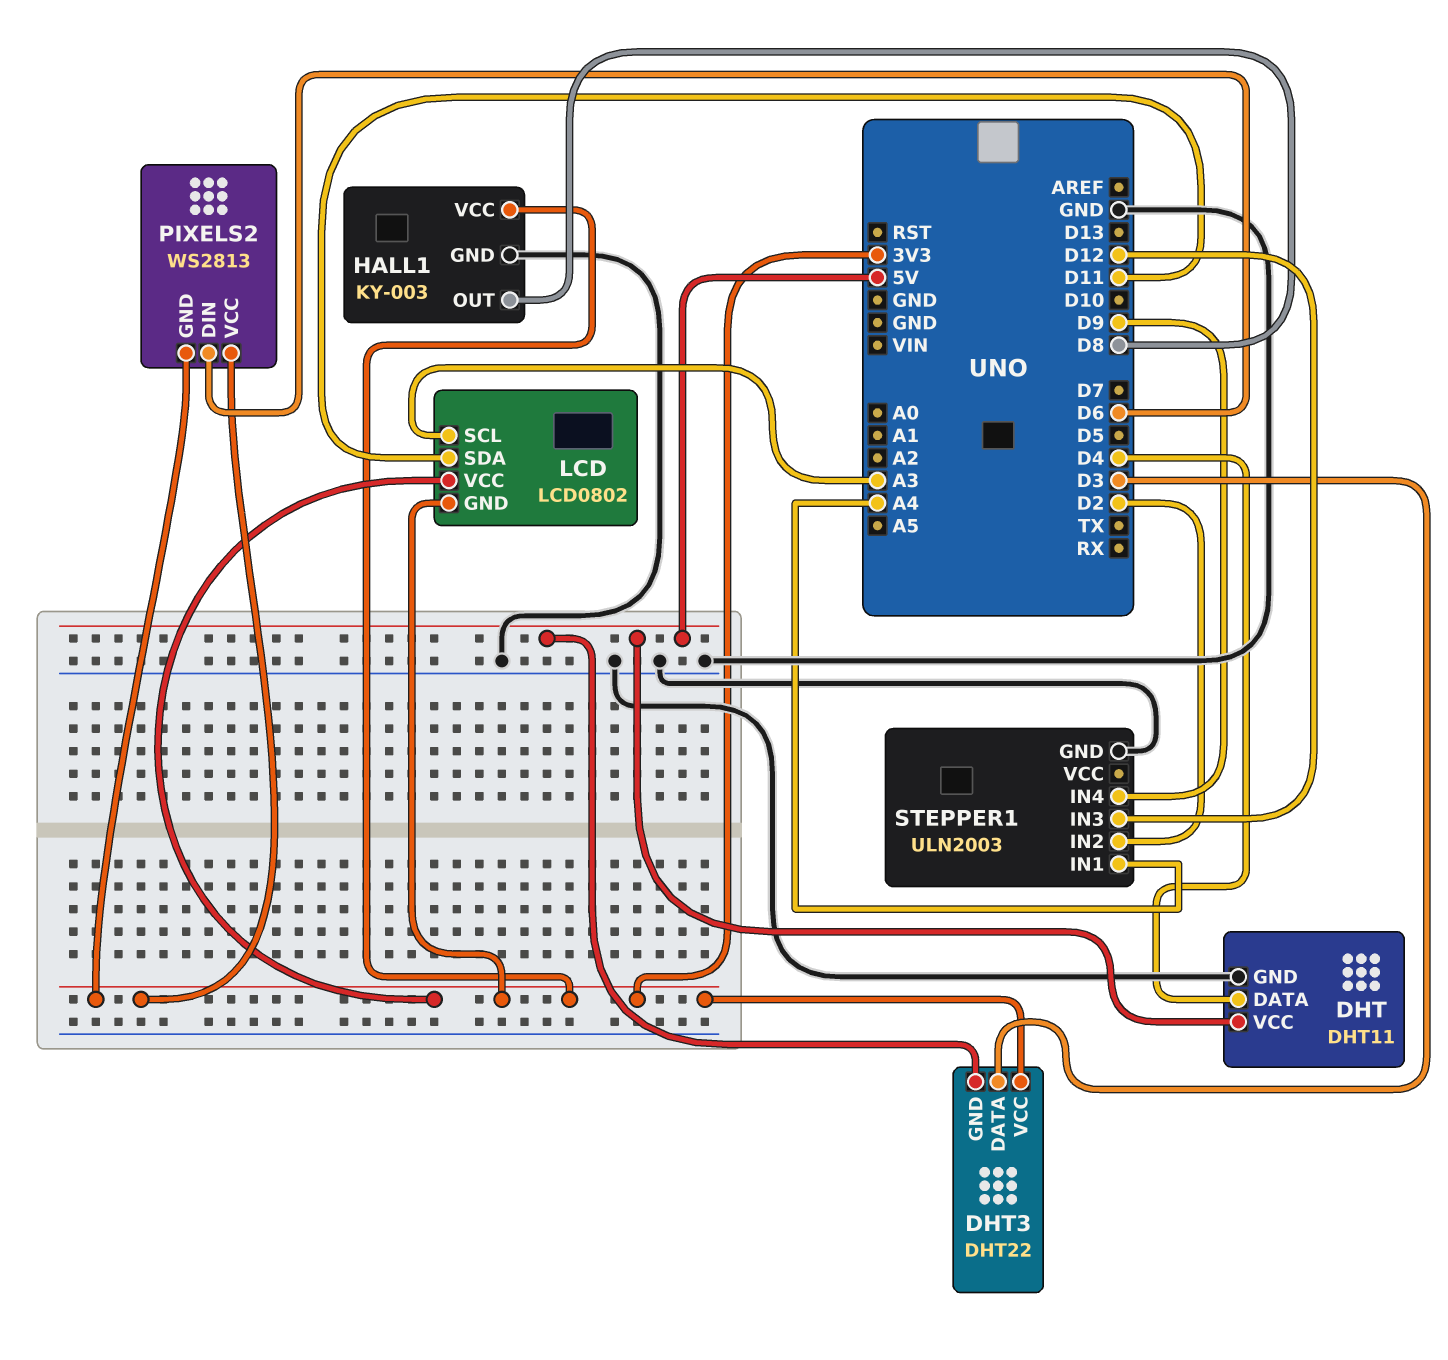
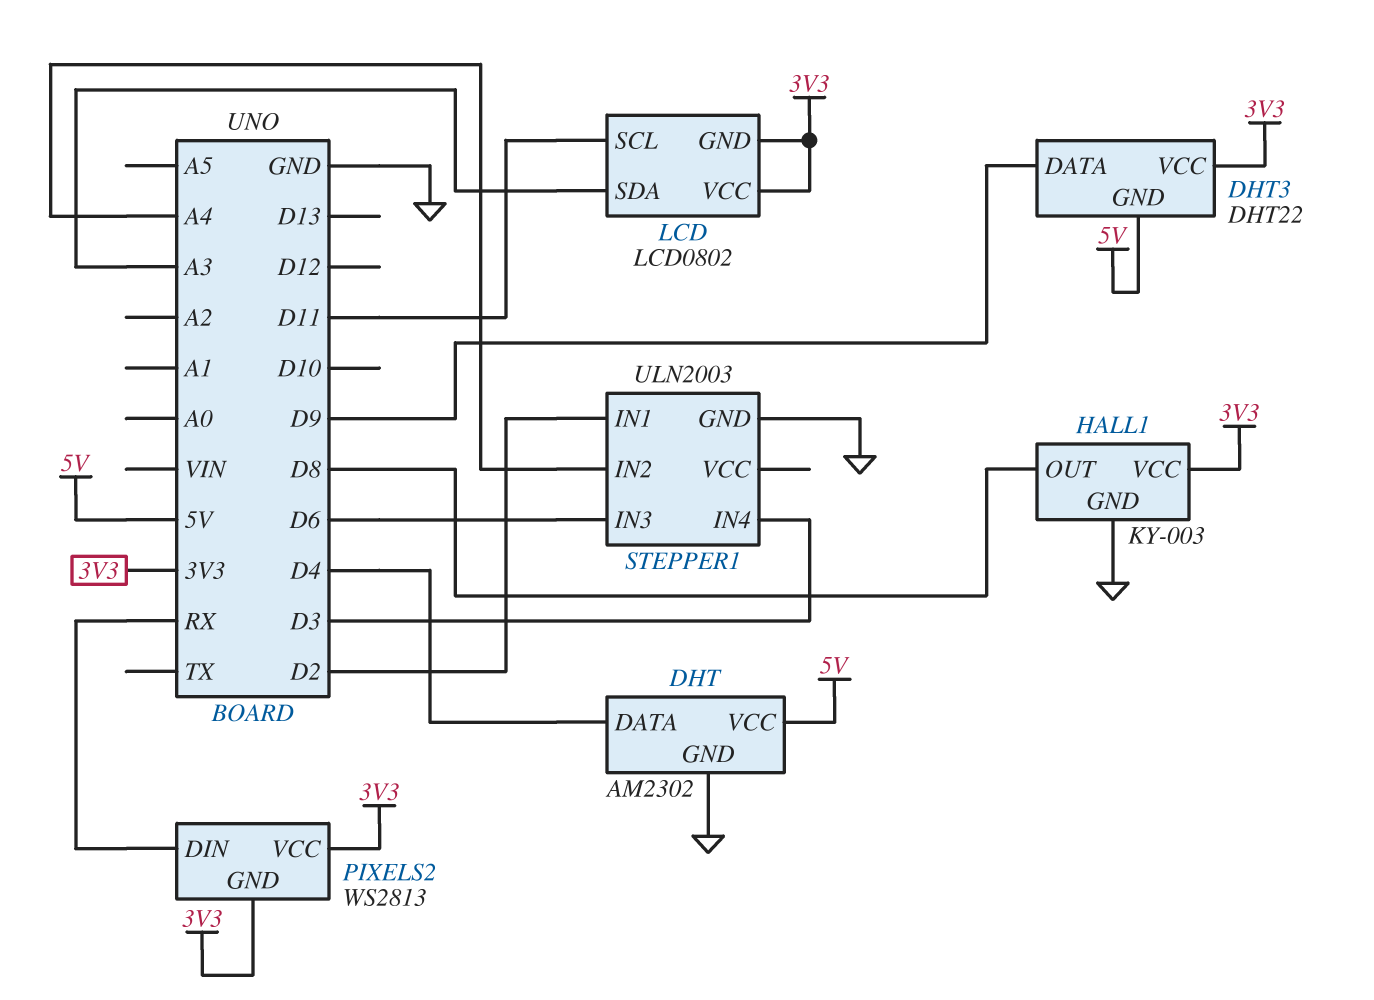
DHT: DHT11 -> AM2302
DHT3 pin DATA: D3 -> D9
LCD pin SCL: A3 -> D11
LCD pin SDA: D11 -> A3
PIXELS2 pin DIN: D6 -> RX
STEPPER1 pin IN1: A4 -> D2
STEPPER1 pin IN2: D2 -> A4
STEPPER1 pin IN3: D12 -> D6
STEPPER1 pin IN4: D9 -> D3

